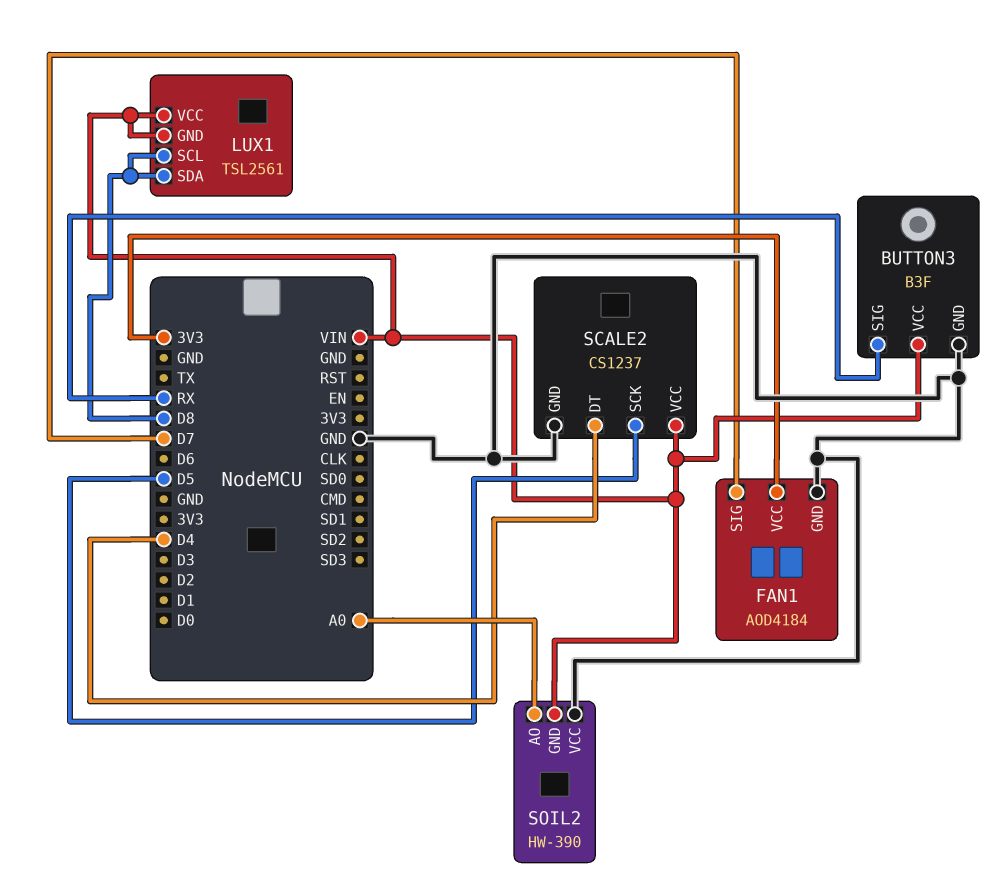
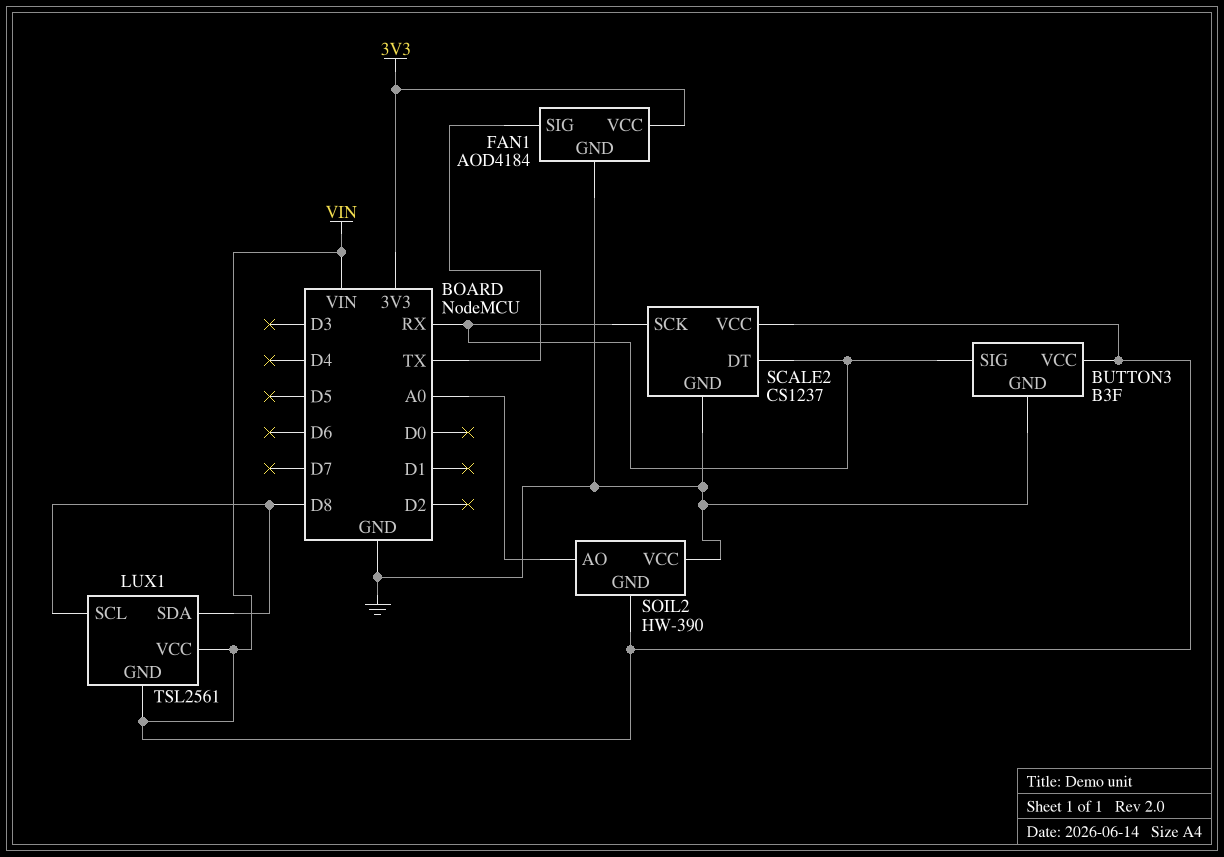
FAN1 pin SIG: D7 -> TX
SCALE2 pin DT: D4 -> RX
SCALE2 pin SCK: D5 -> RX

